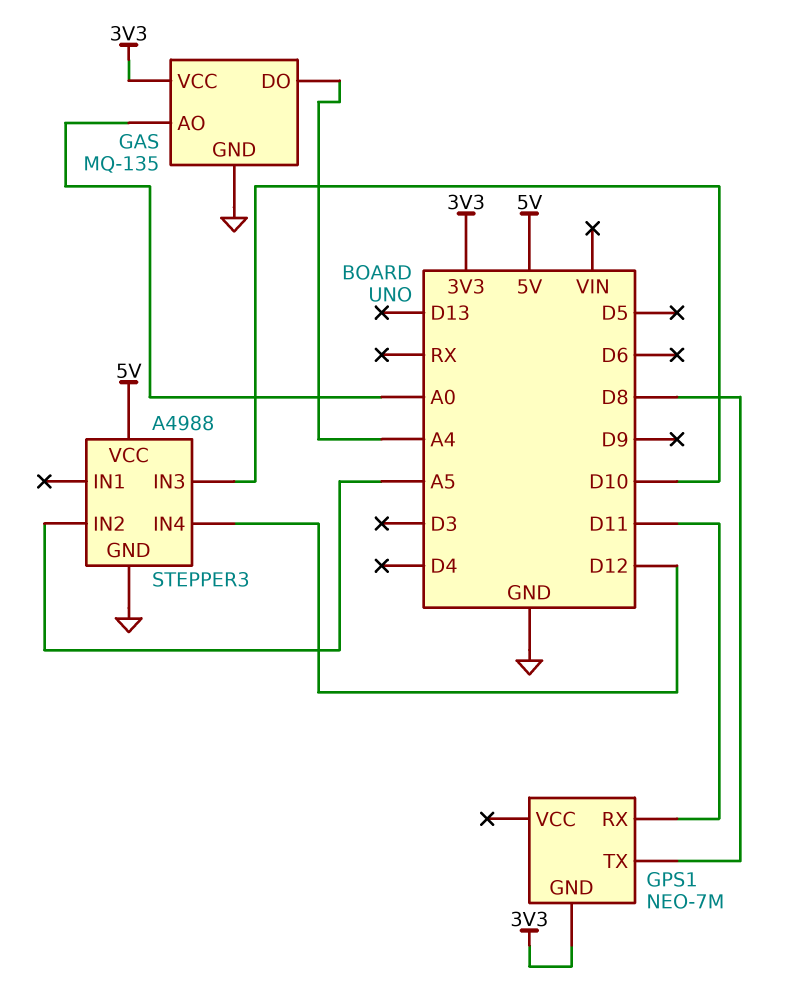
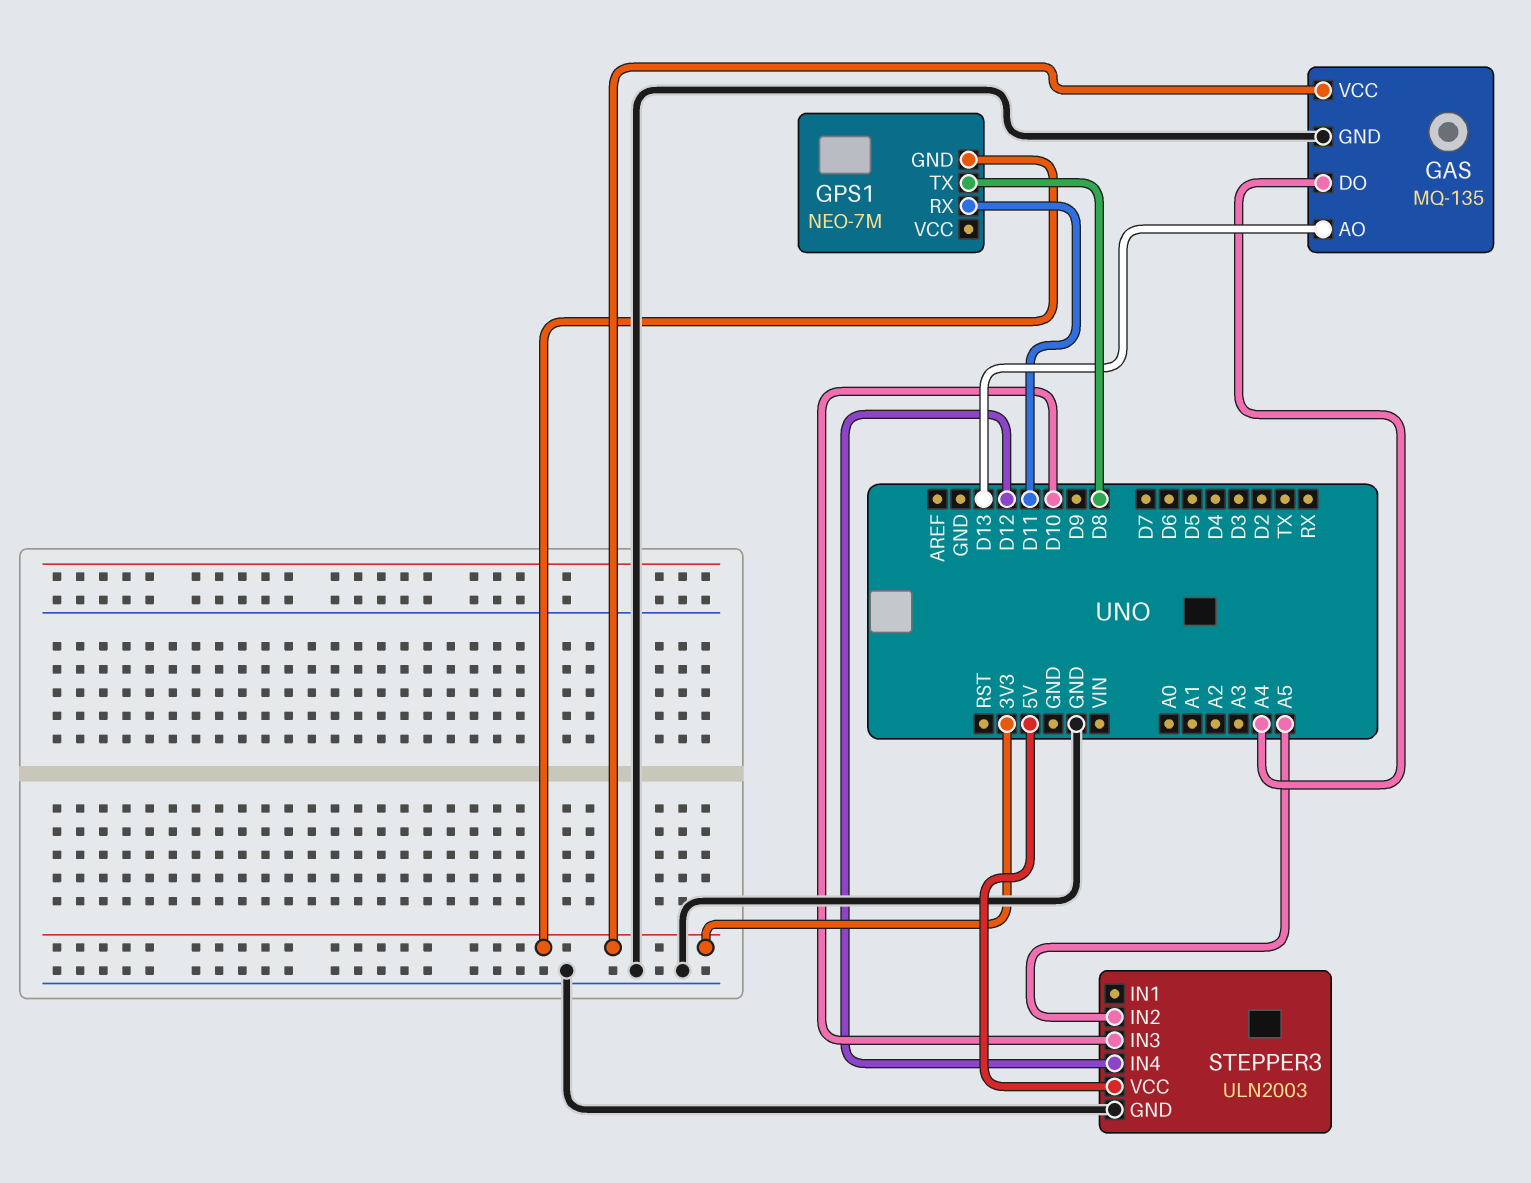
GAS pin AO: A0 -> D13
STEPPER3: A4988 -> ULN2003

